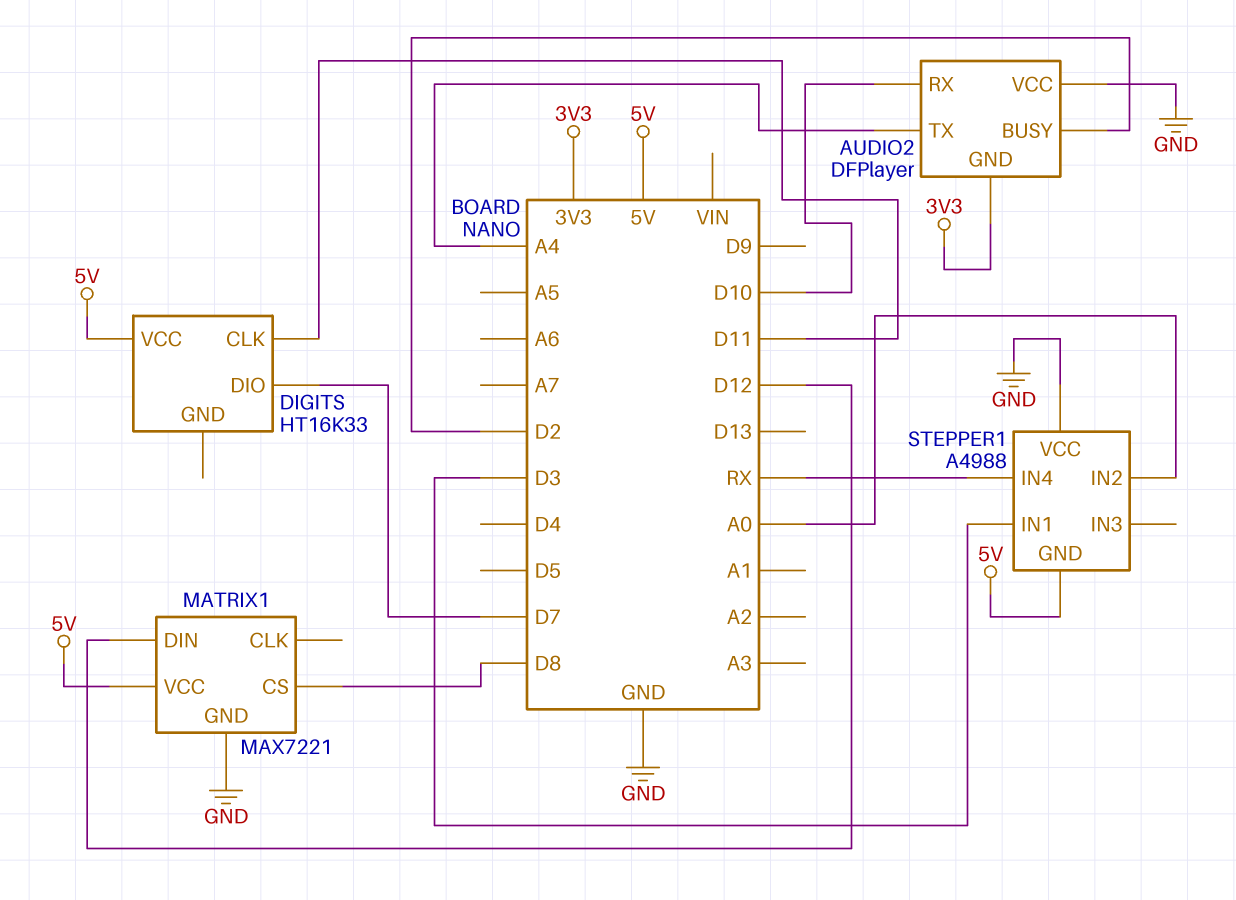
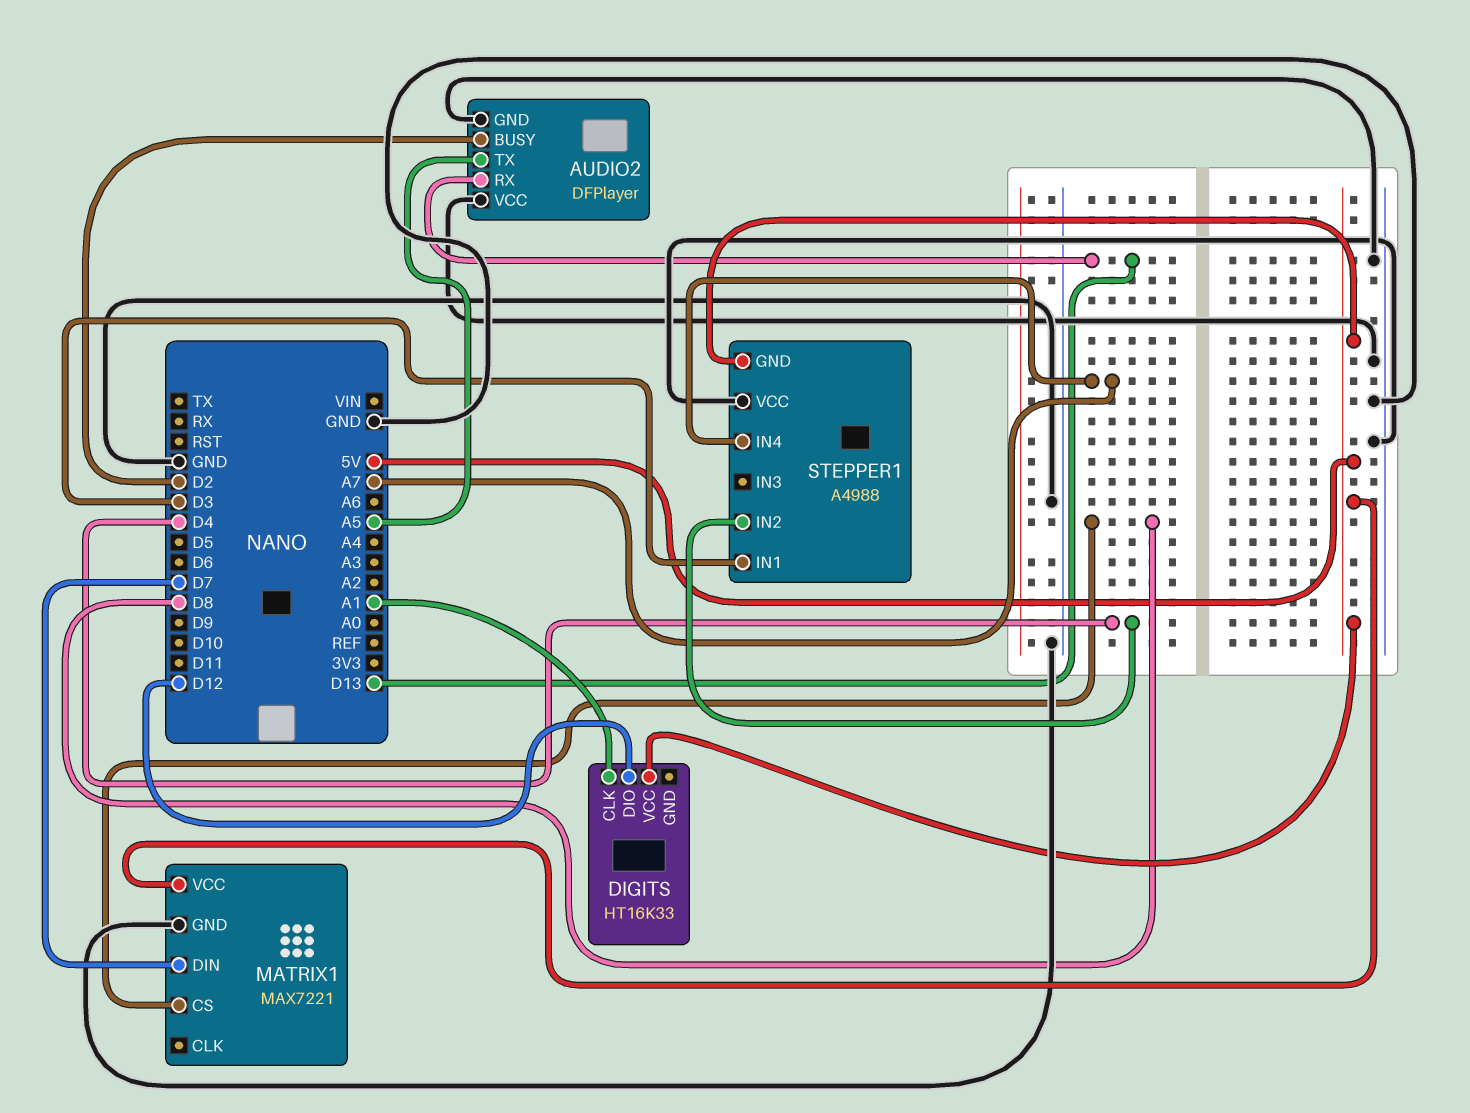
AUDIO2 pin GND: 3V3 -> GND
AUDIO2 pin RX: D10 -> D13
AUDIO2 pin TX: A4 -> A5
DIGITS pin CLK: D11 -> A1
DIGITS pin DIO: D7 -> D12
MATRIX1 pin DIN: D12 -> D7
STEPPER1 pin IN2: A0 -> D4
STEPPER1 pin IN4: RX -> A7

